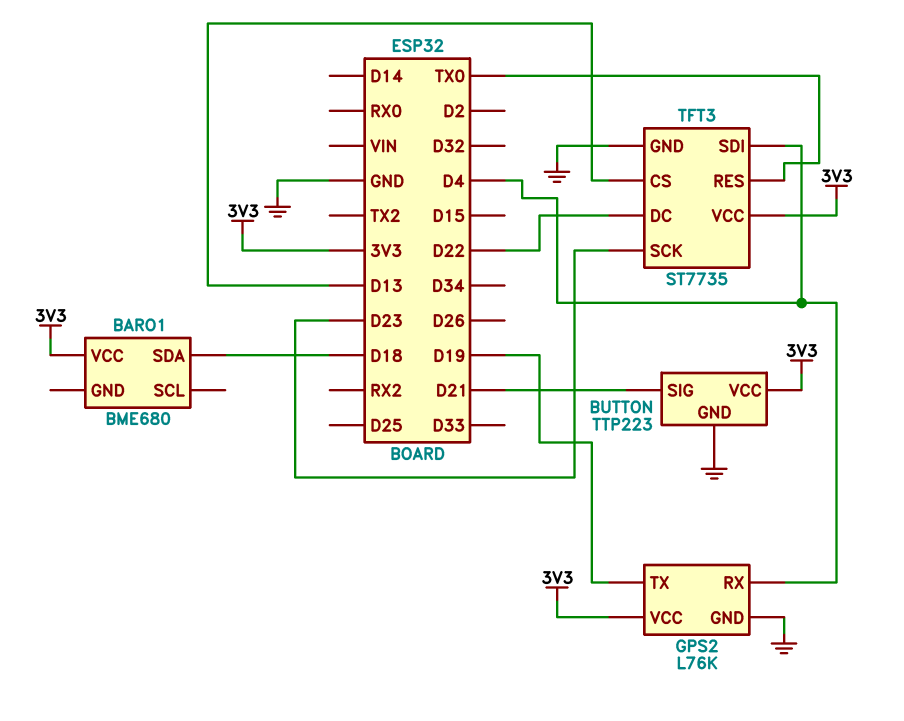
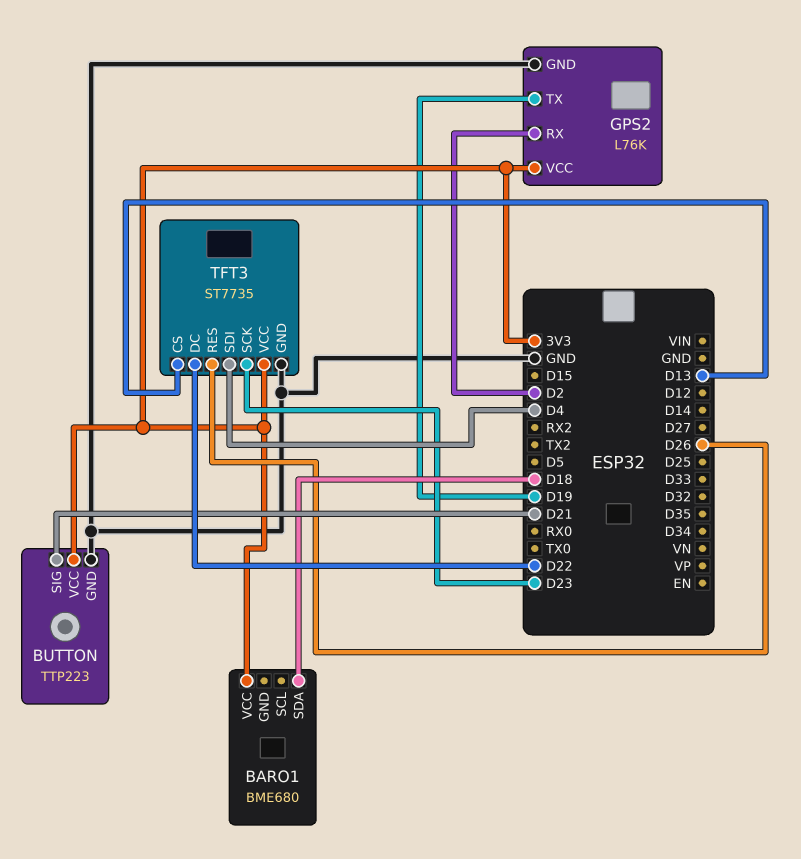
GPS2 pin RX: D4 -> D2
TFT3 pin RES: TX0 -> D26

